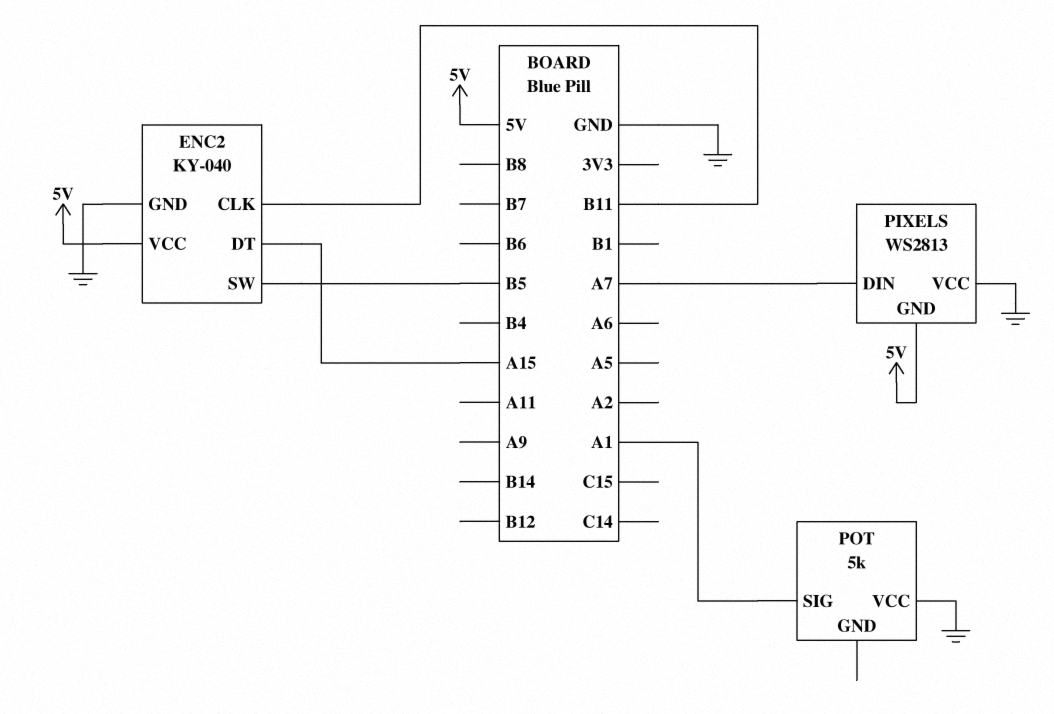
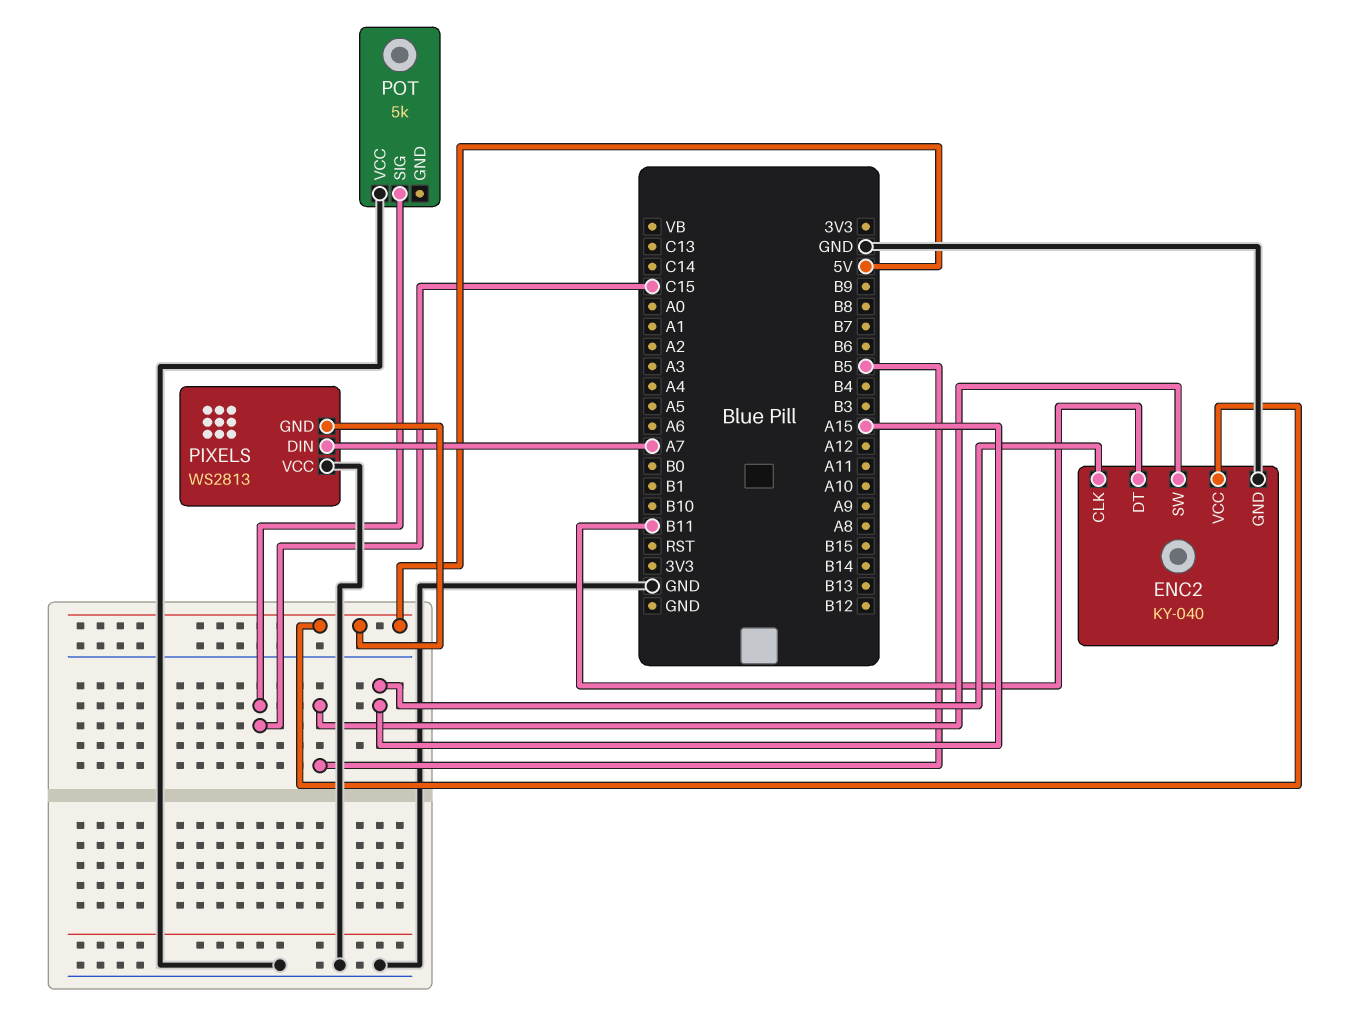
ENC2 pin CLK: B11 -> A15
ENC2 pin DT: A15 -> B11
POT pin SIG: A1 -> C15

